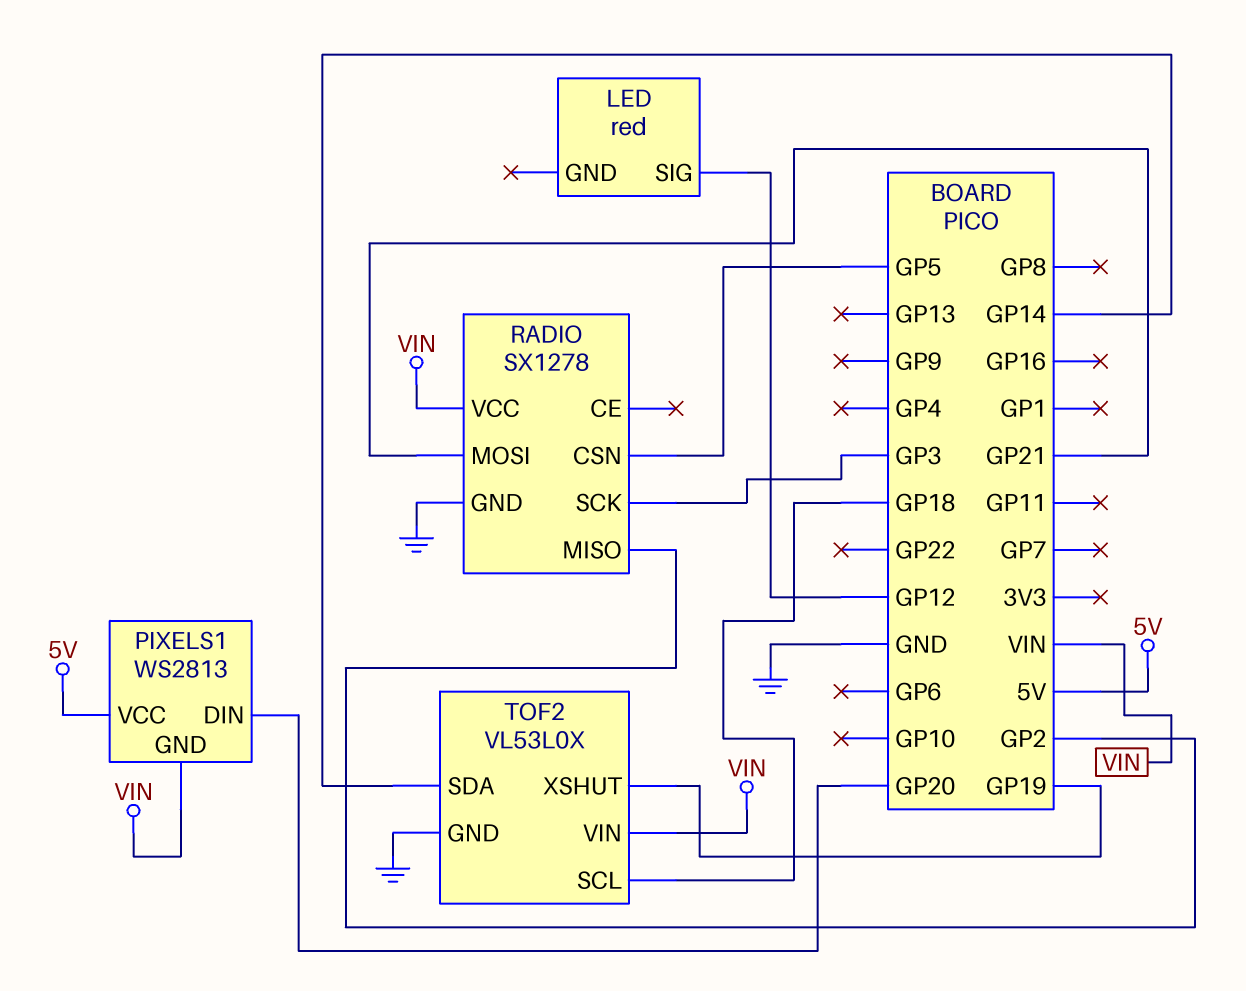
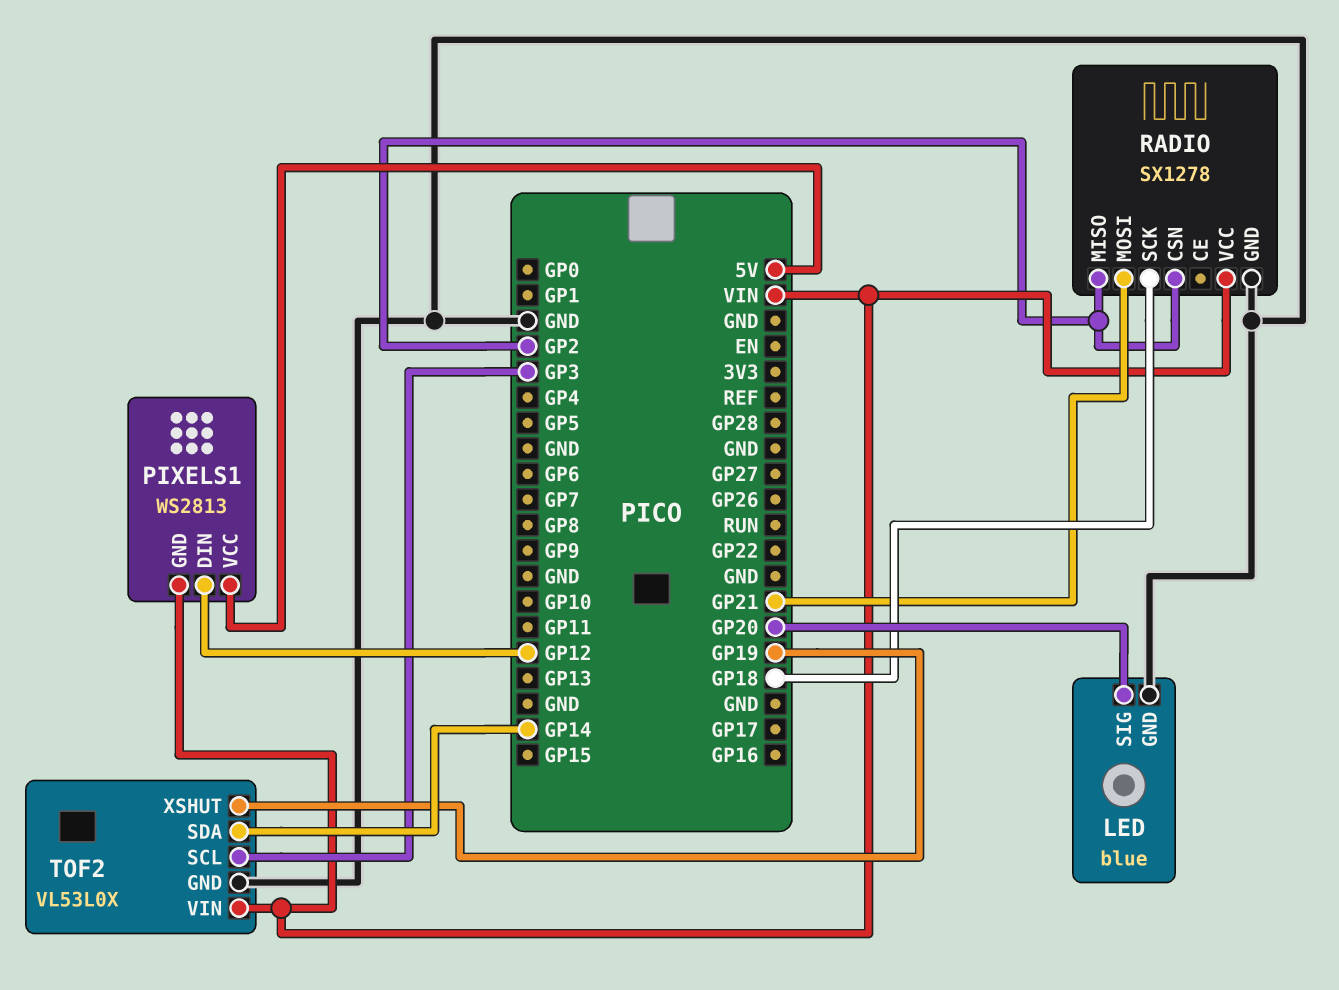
LED: red -> blue
LED pin GND: none -> GND
LED pin SIG: GP12 -> GP20
PIXELS1 pin DIN: GP20 -> GP12
RADIO pin CSN: GP5 -> GP2
RADIO pin SCK: GP3 -> GP18
TOF2 pin SCL: GP18 -> GP3

